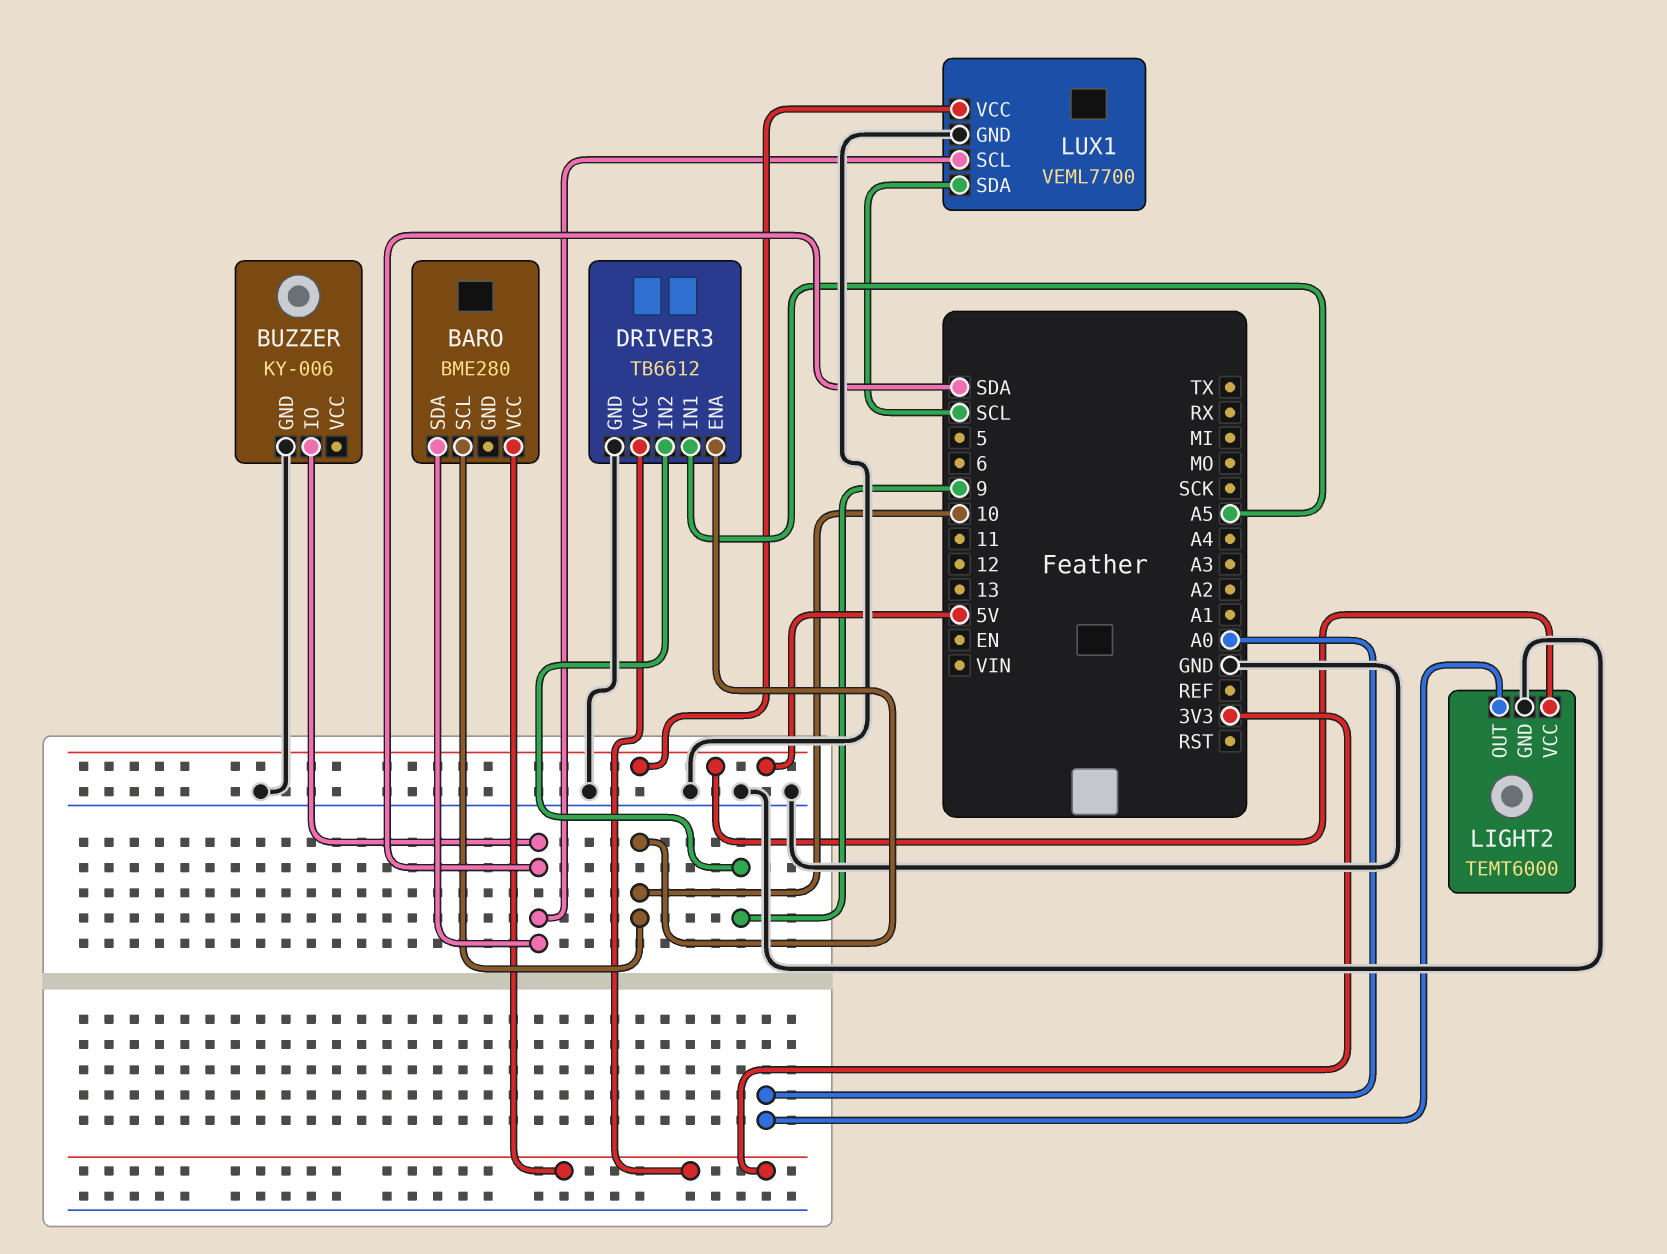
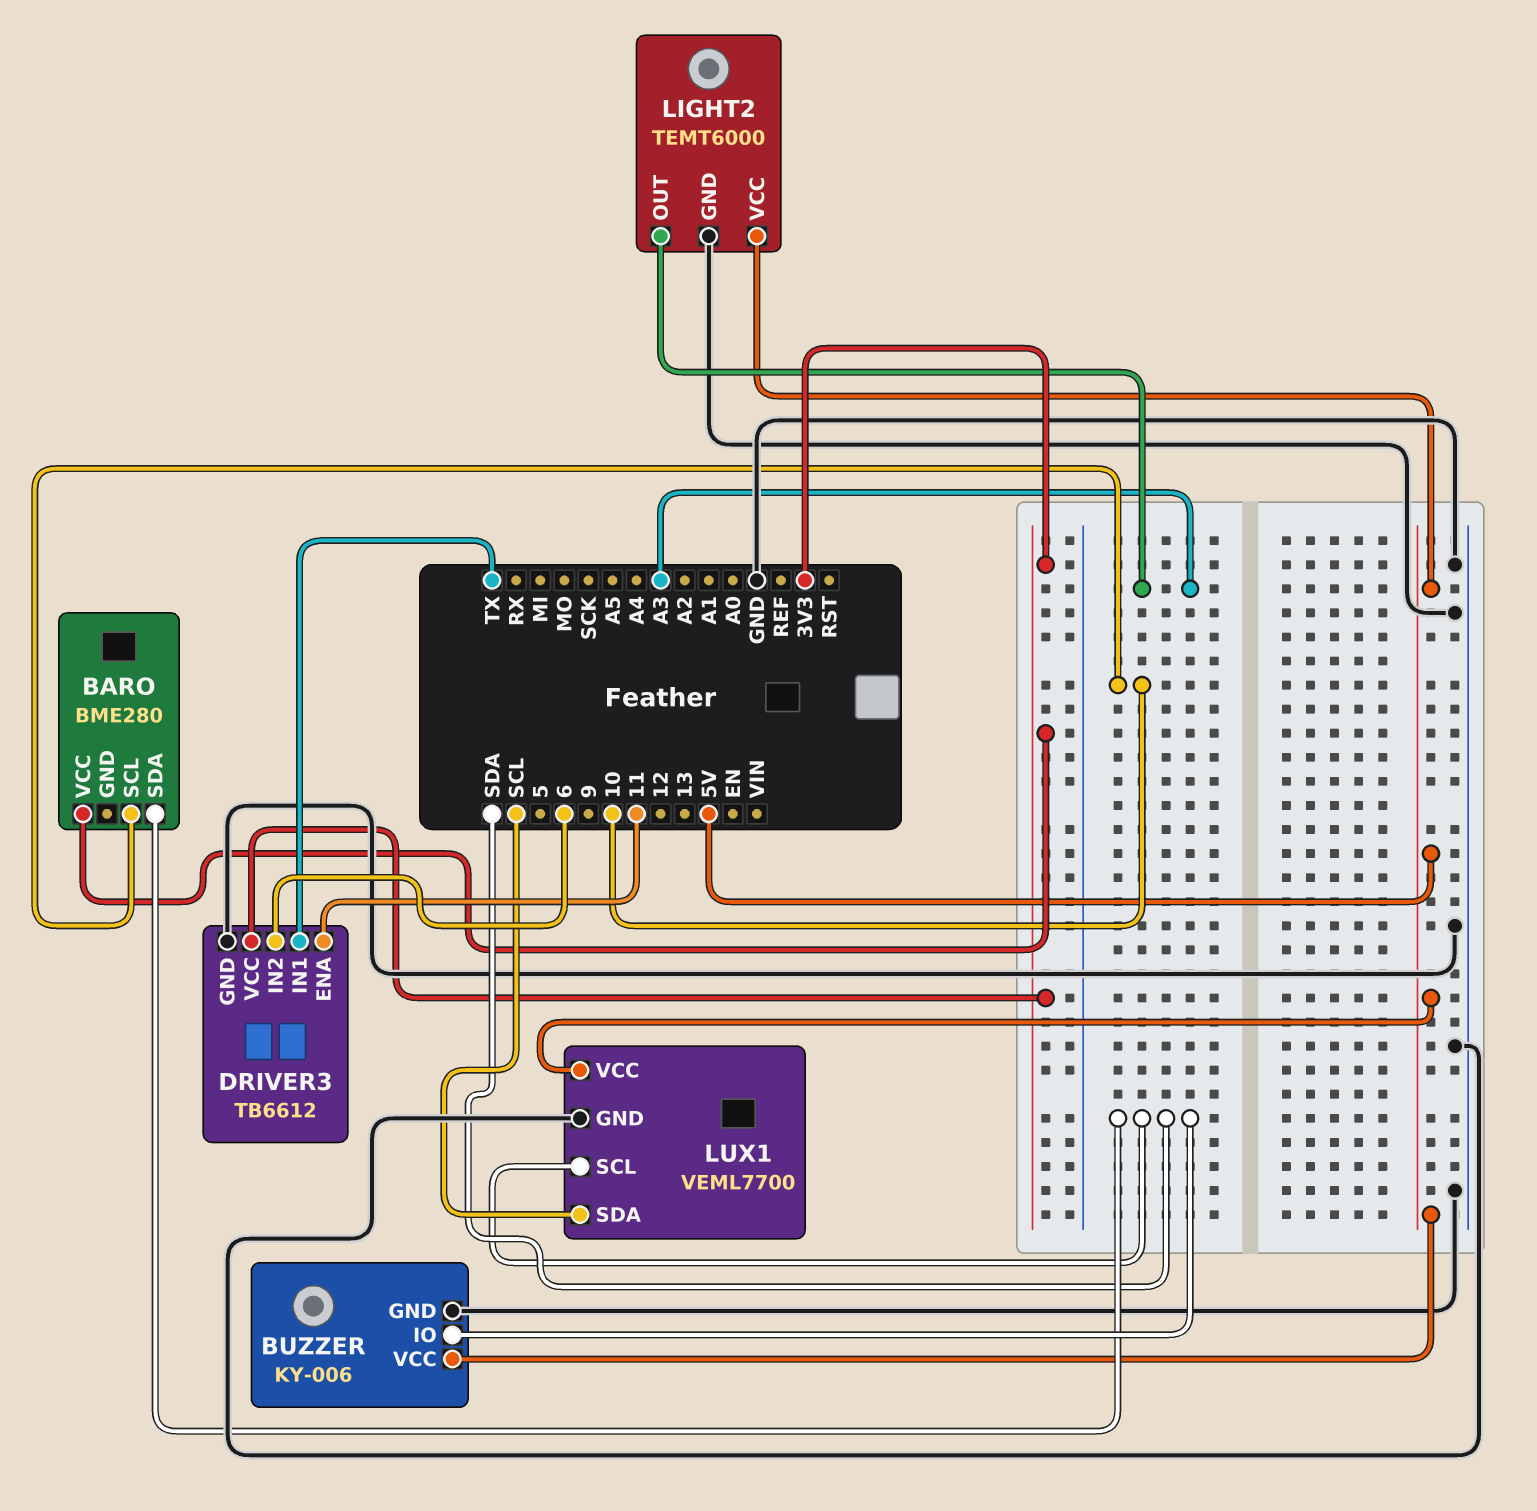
BUZZER pin VCC: none -> 5V
DRIVER3 pin ENA: 10 -> 11
DRIVER3 pin IN1: A5 -> TX
DRIVER3 pin IN2: 9 -> 6
LIGHT2 pin OUT: A0 -> A3

